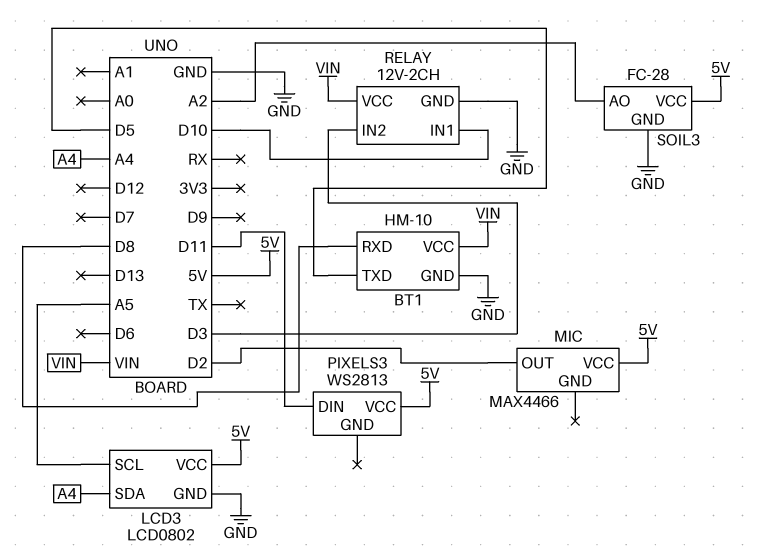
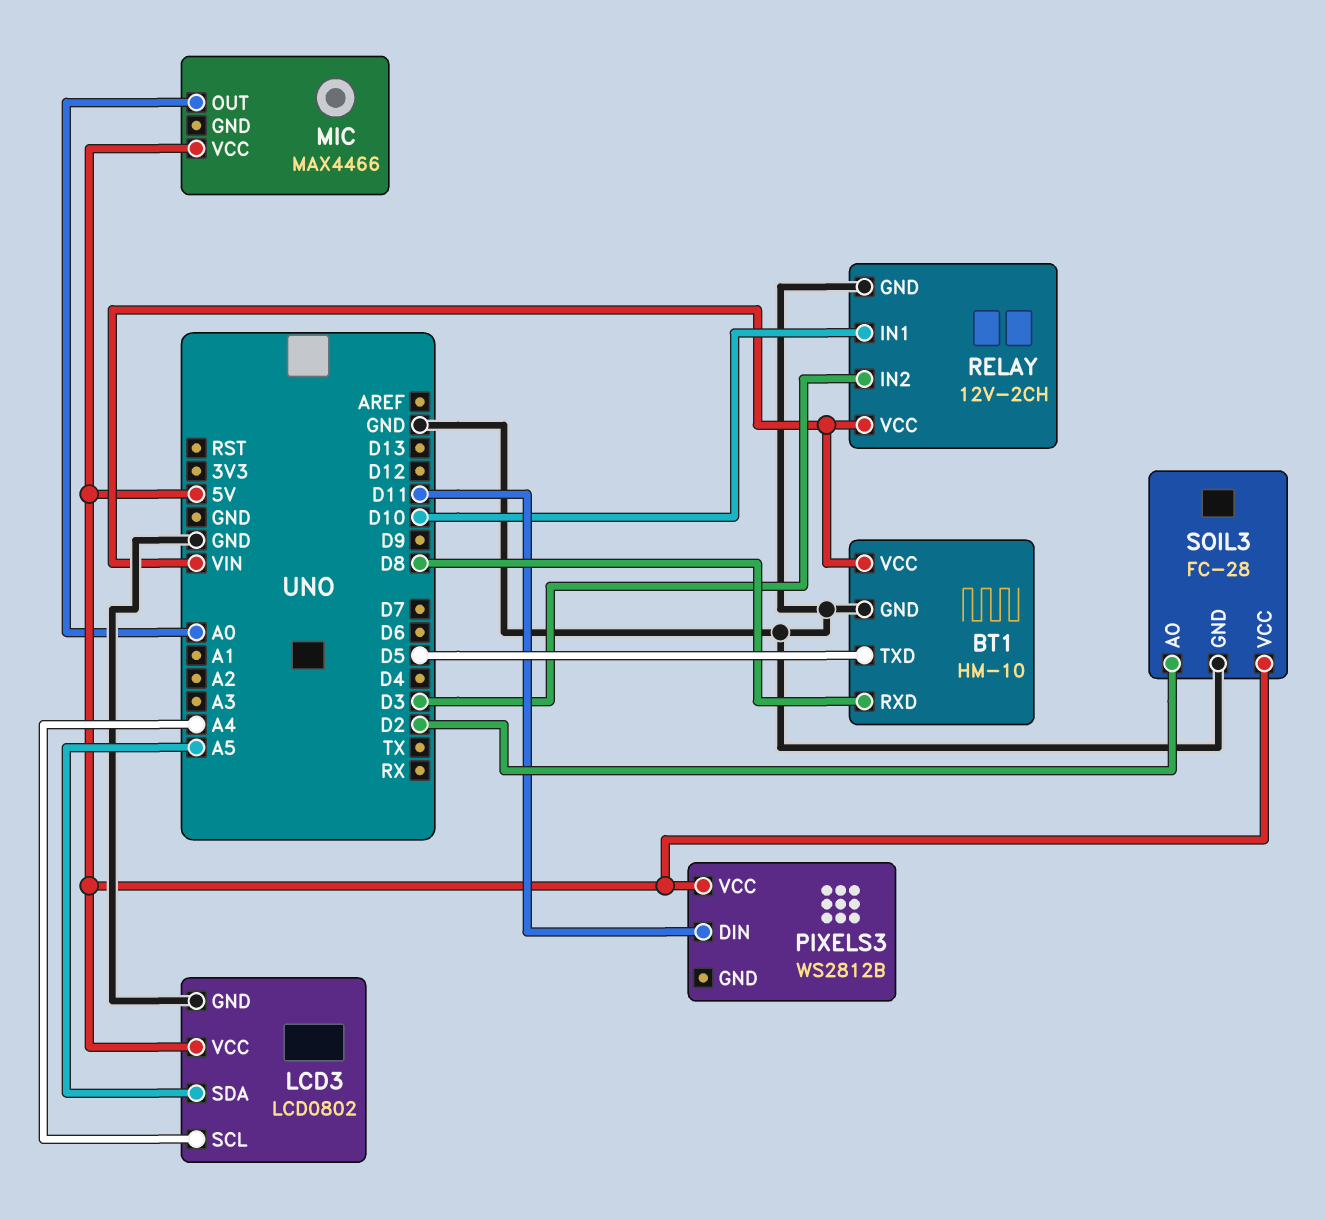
LCD3 pin SCL: A5 -> A4
LCD3 pin SDA: A4 -> A5
MIC pin OUT: D2 -> A0
PIXELS3: WS2813 -> WS2812B
SOIL3 pin AO: A2 -> D2

